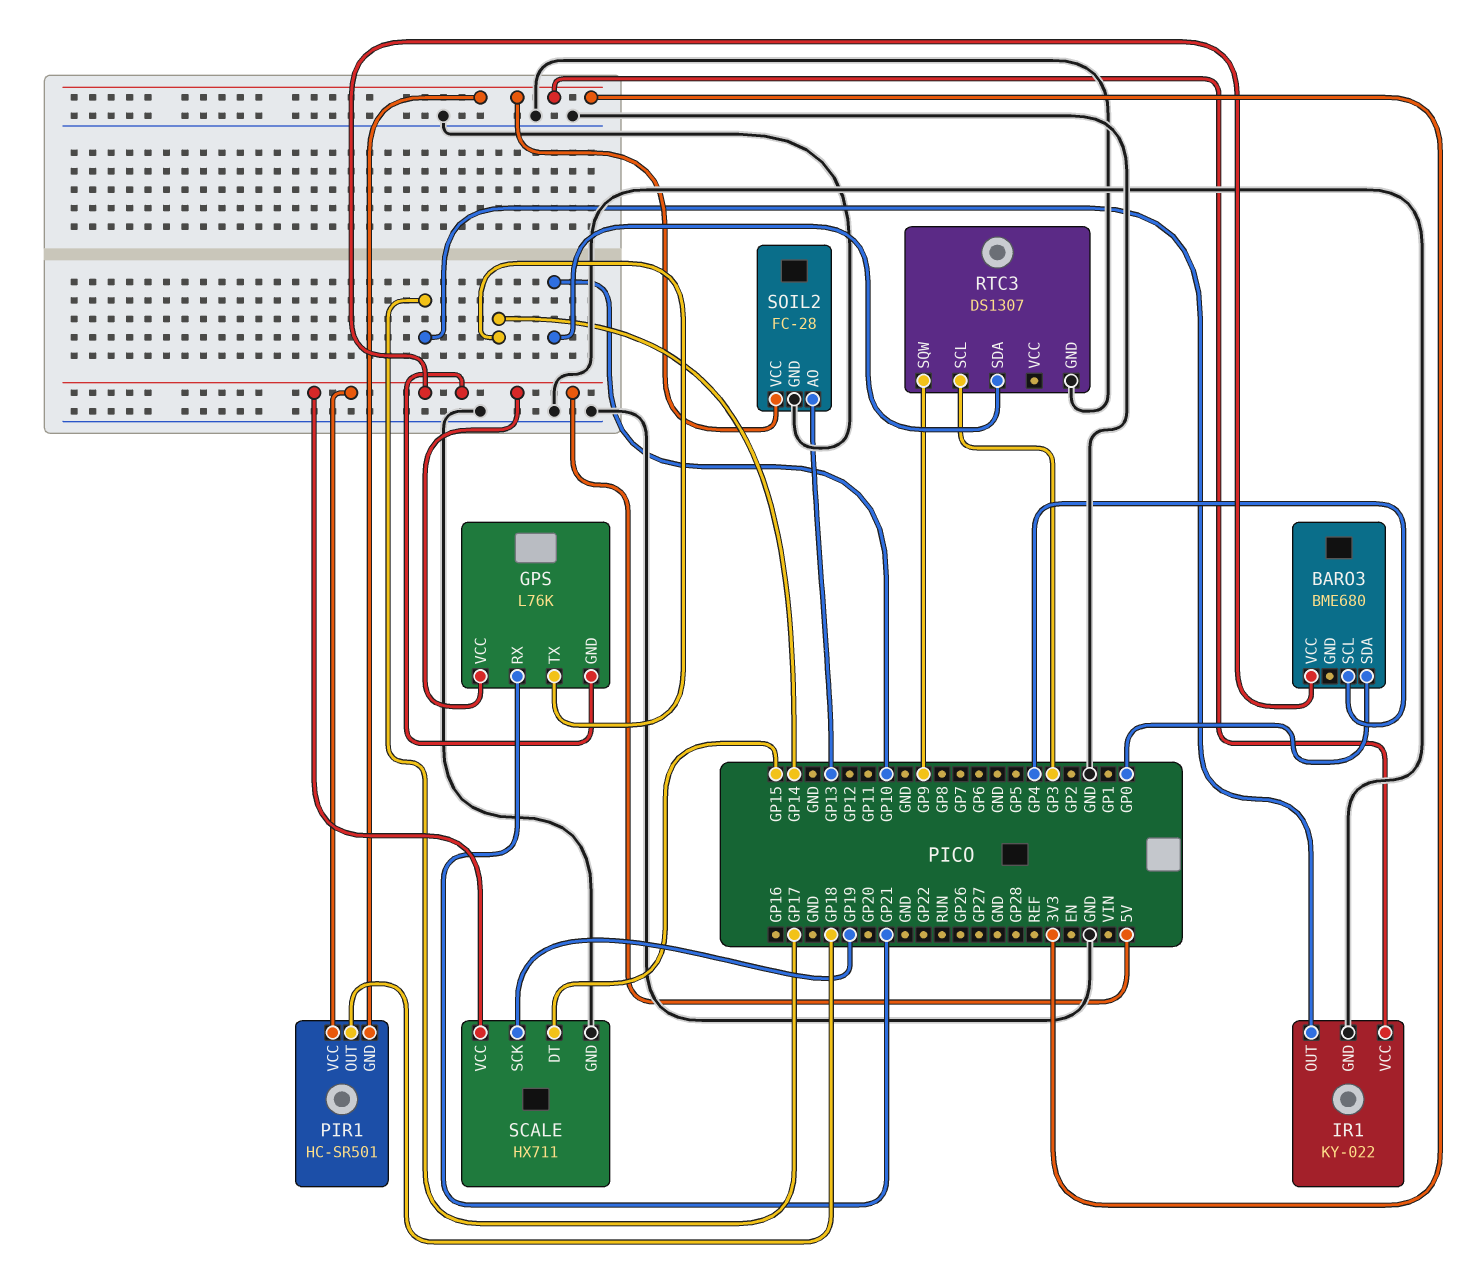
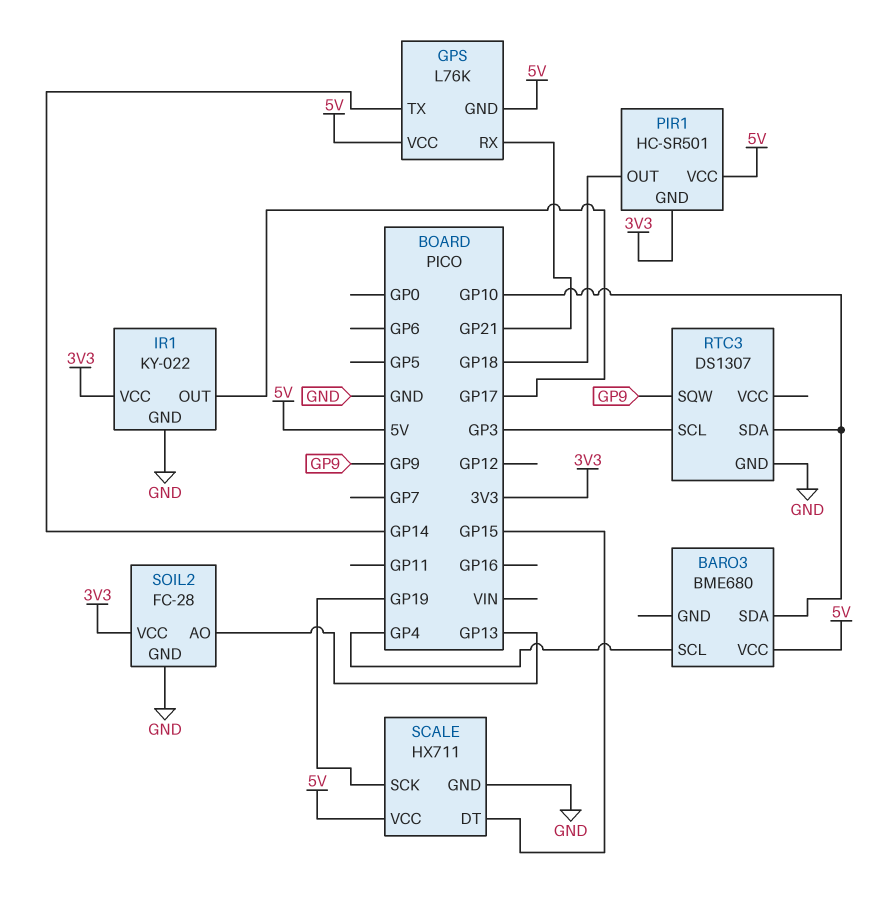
BARO3 pin SDA: GP0 -> GP10

